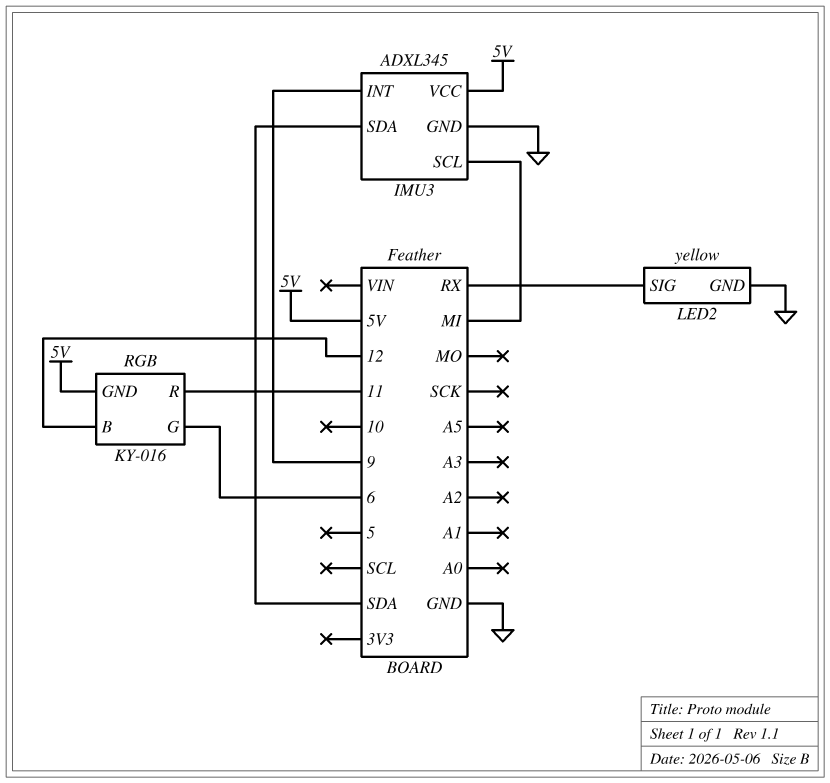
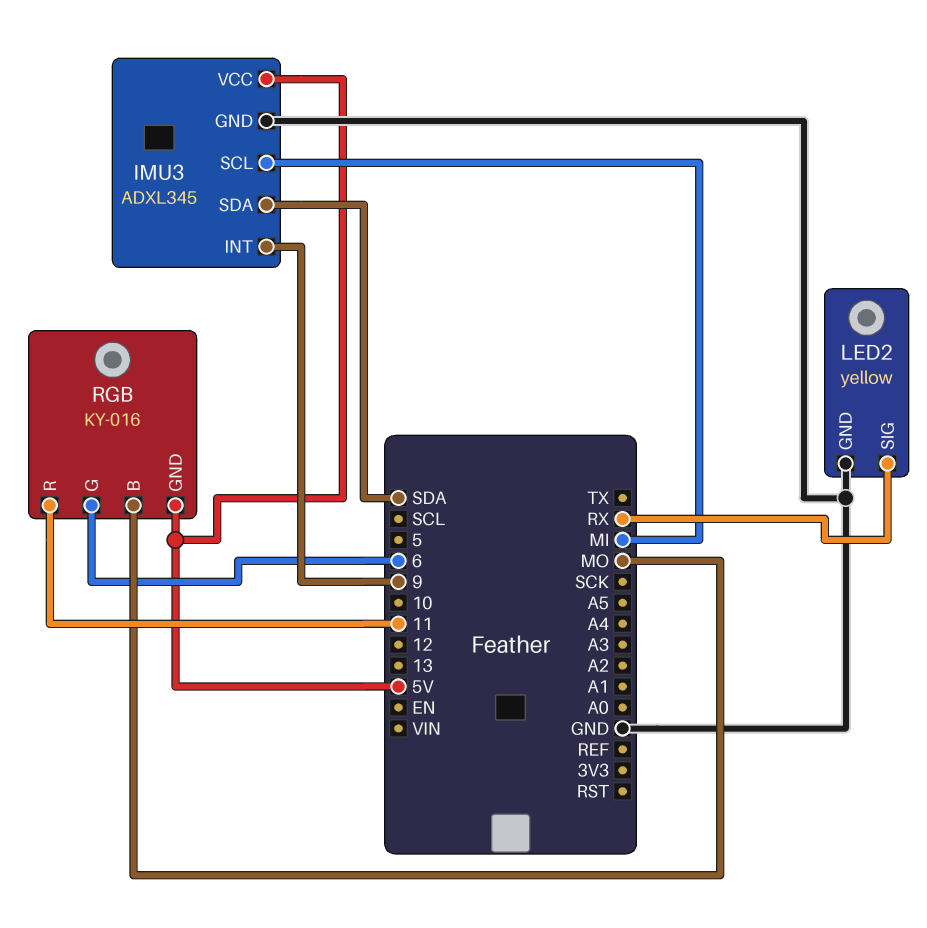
RGB pin B: 12 -> MO

